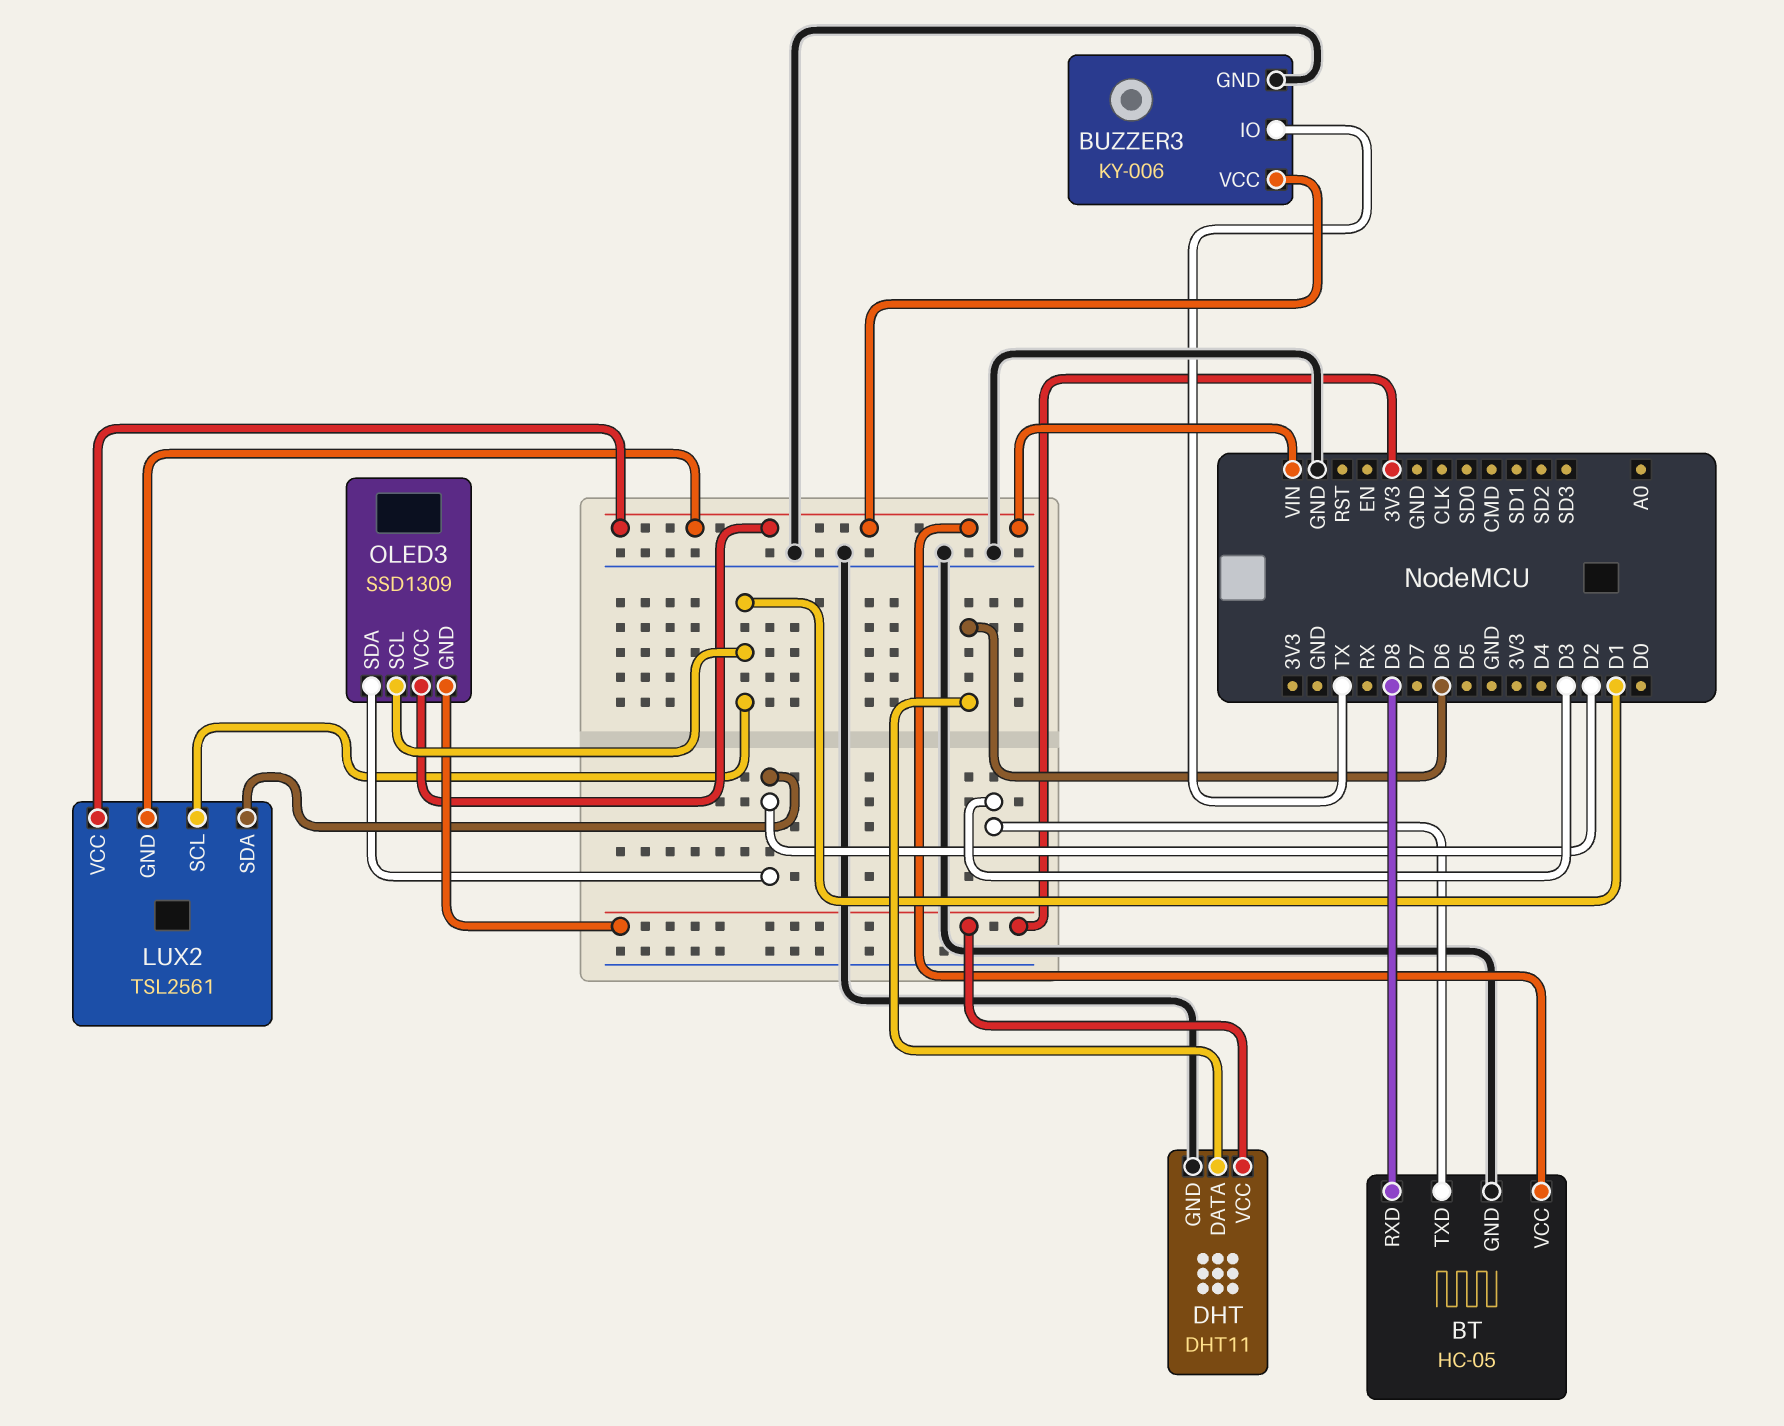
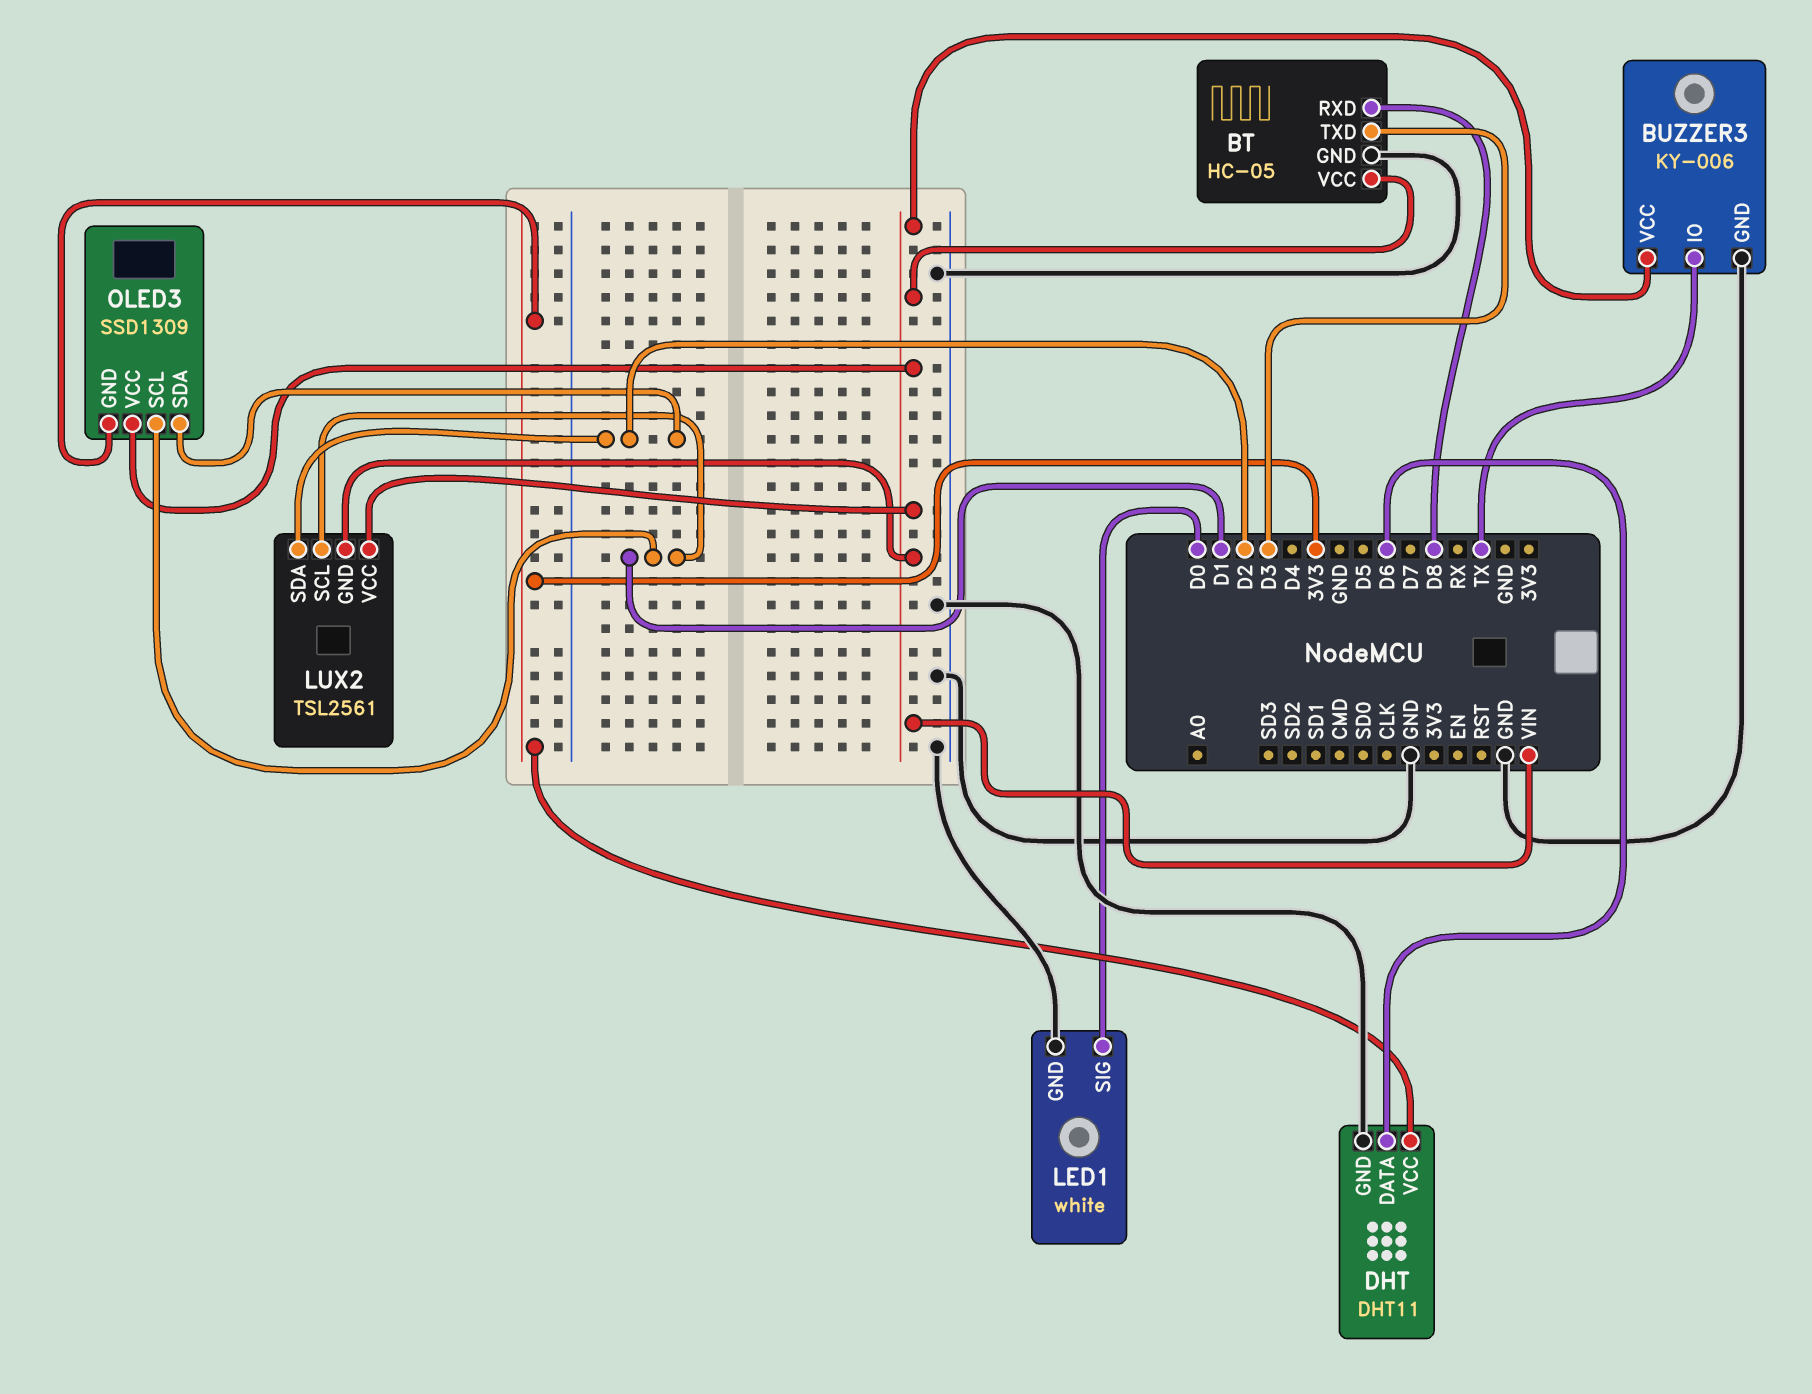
LED1: none -> white
LED1 pin GND: none -> GND
LED1 pin SIG: none -> D0

